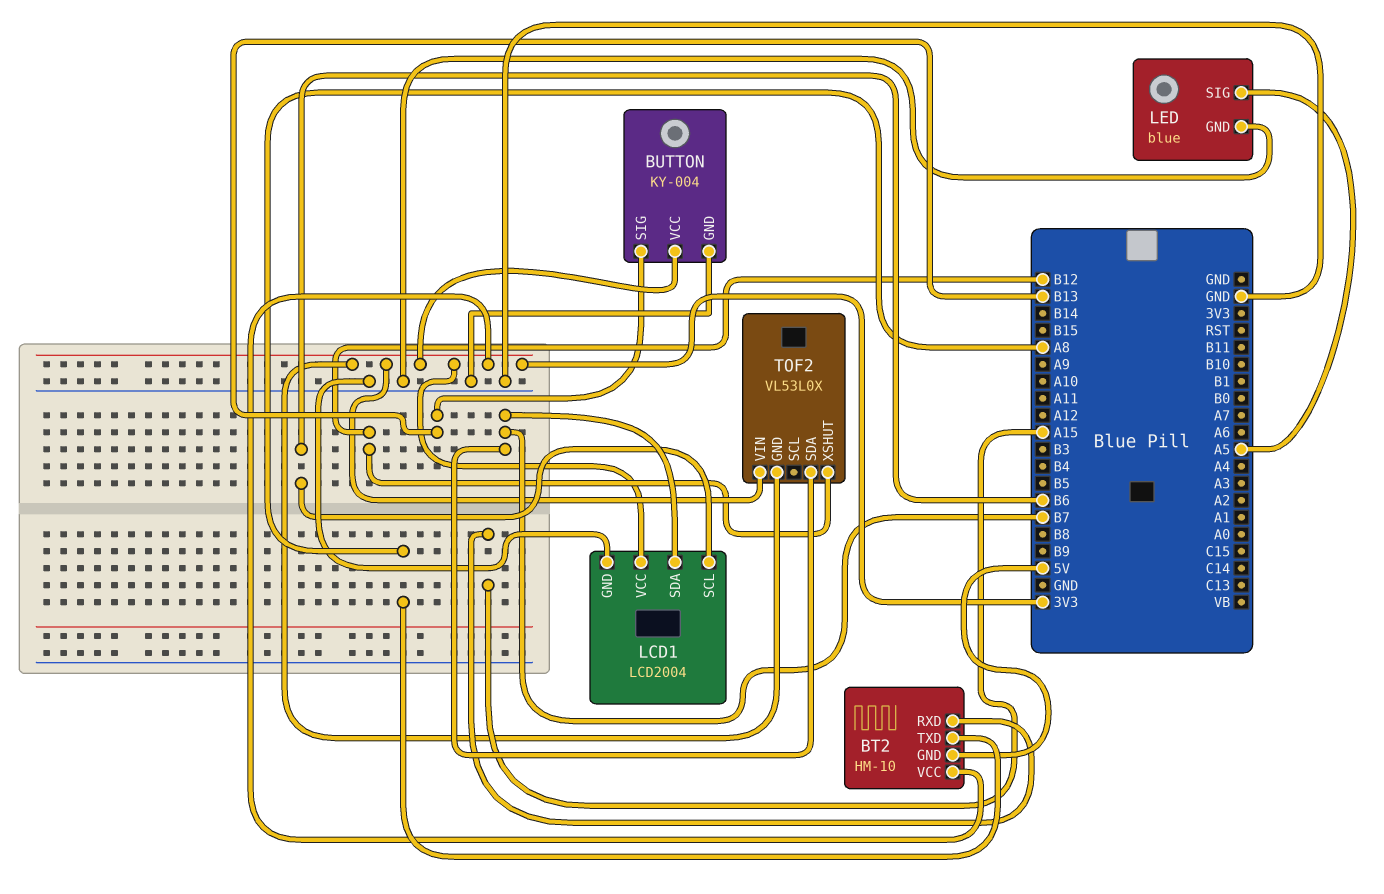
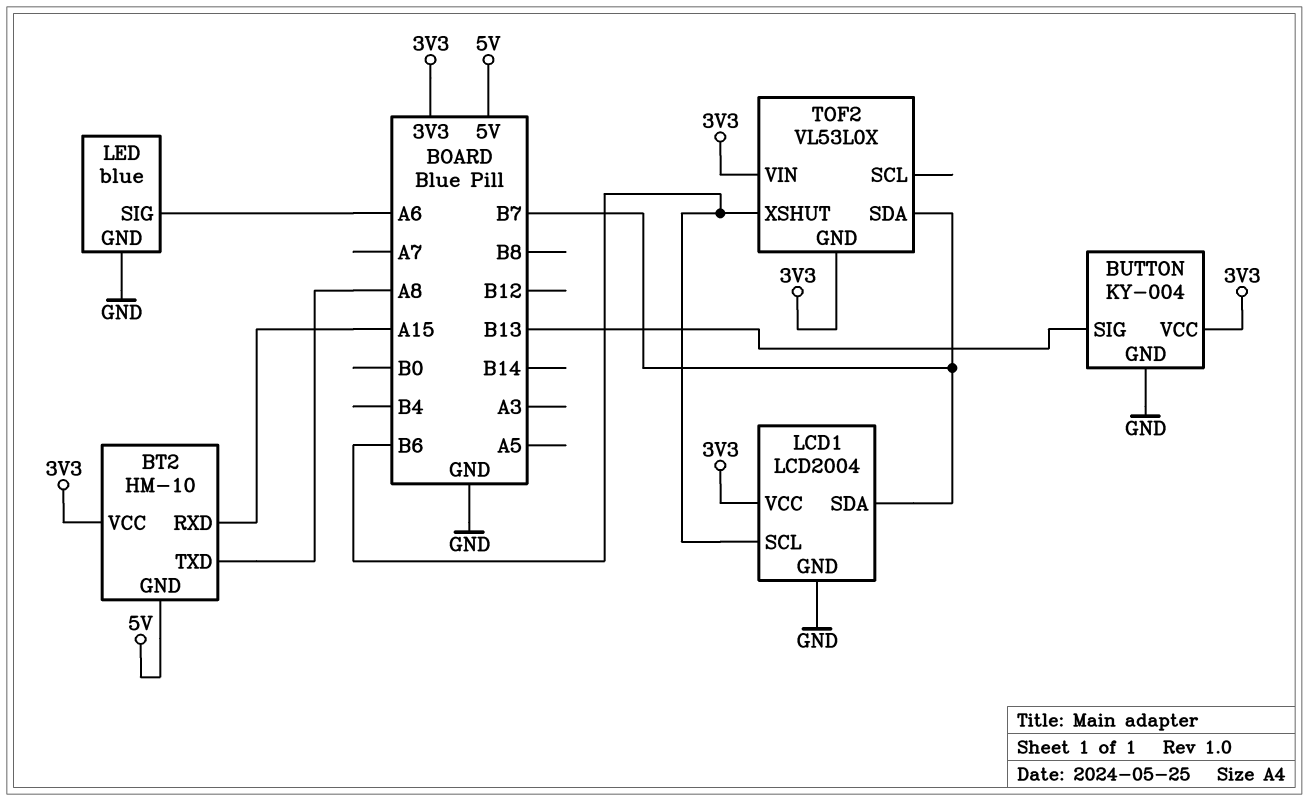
LED pin SIG: A5 -> A6
TOF2 pin XSHUT: B12 -> B6

